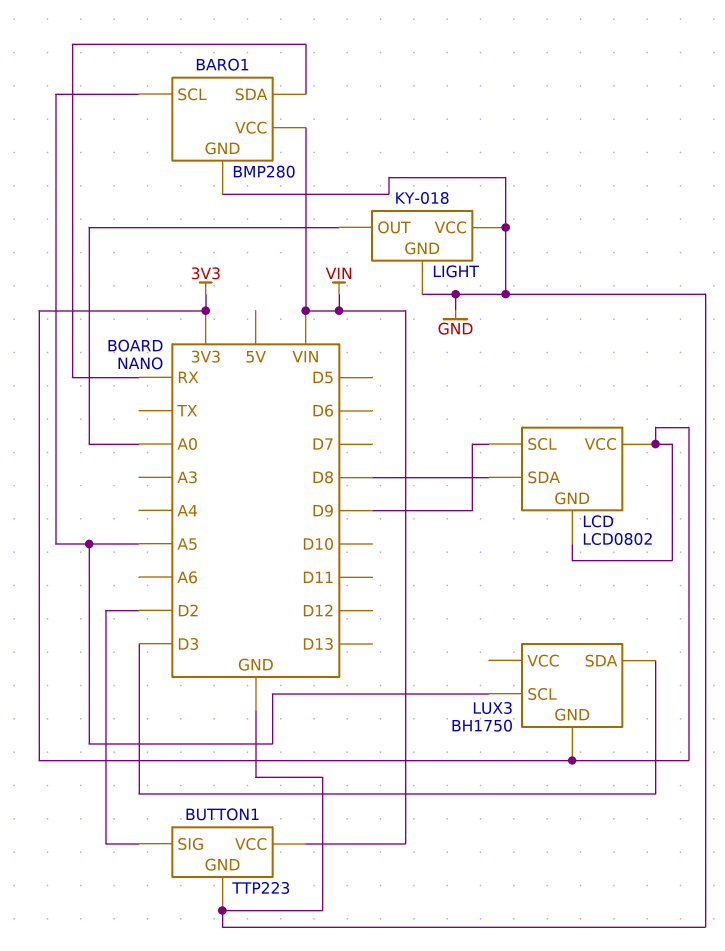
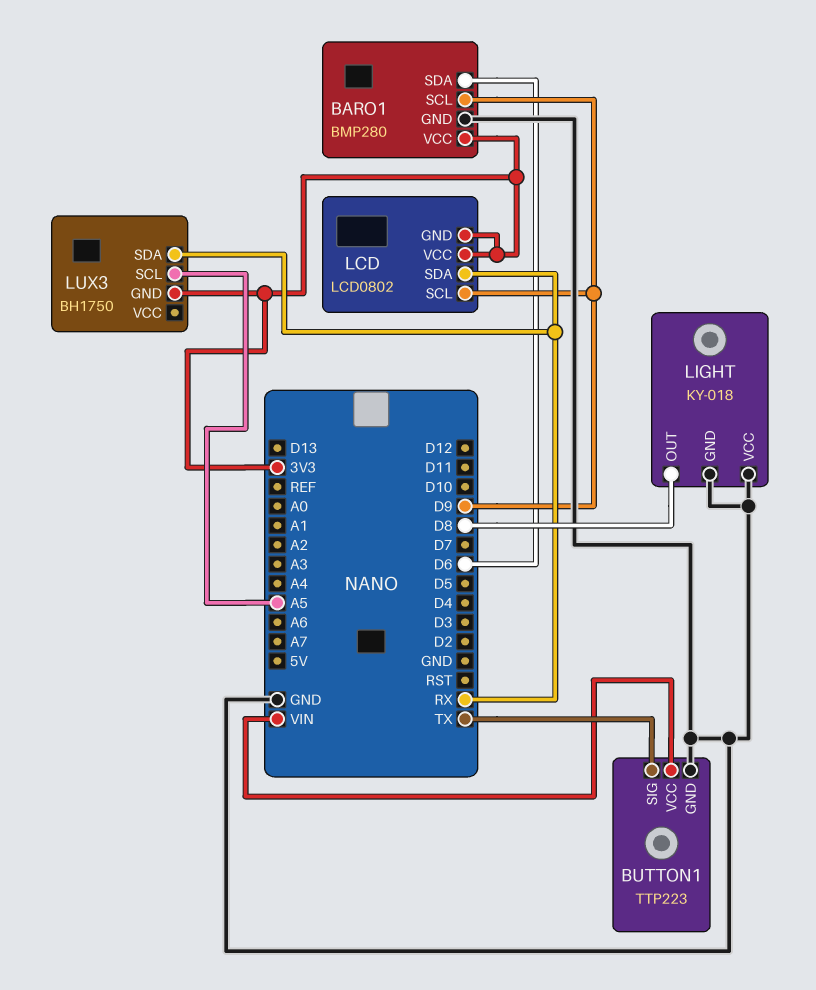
BARO1 pin SCL: A5 -> D9
BARO1 pin SDA: RX -> D6
BARO1 pin VCC: VIN -> 3V3
BUTTON1 pin SIG: D2 -> TX
LCD pin SDA: D8 -> RX
LIGHT pin OUT: A0 -> D8
LUX3 pin SDA: D3 -> RX

